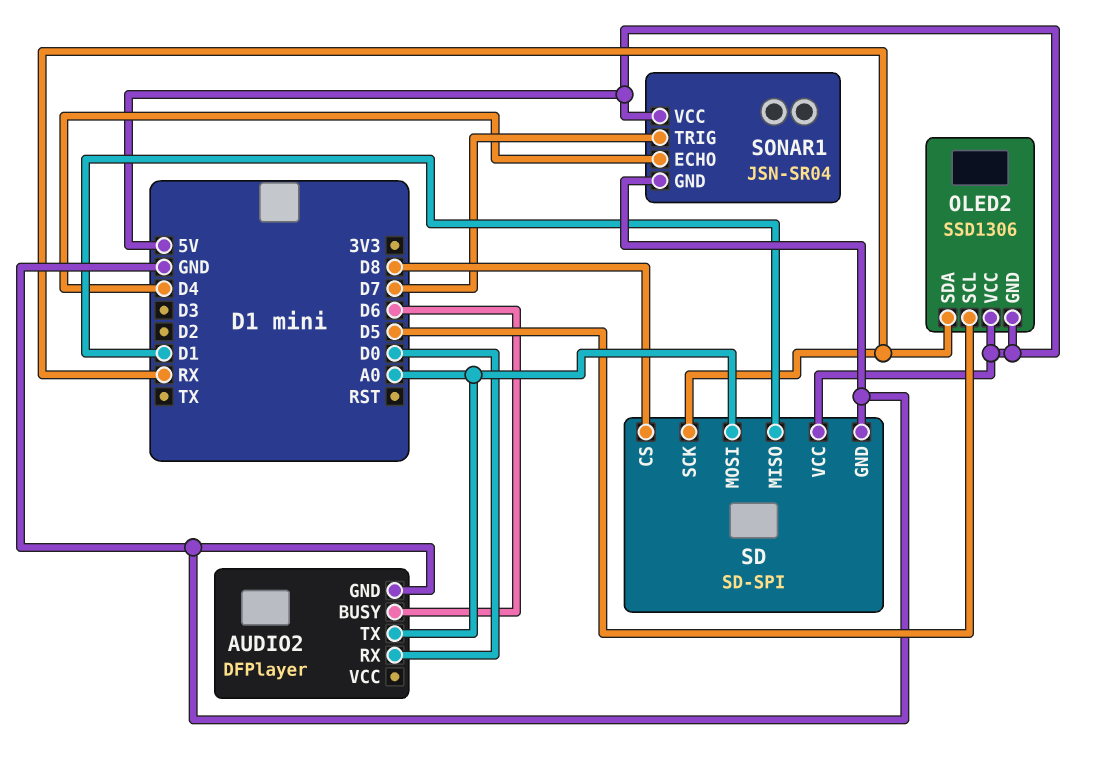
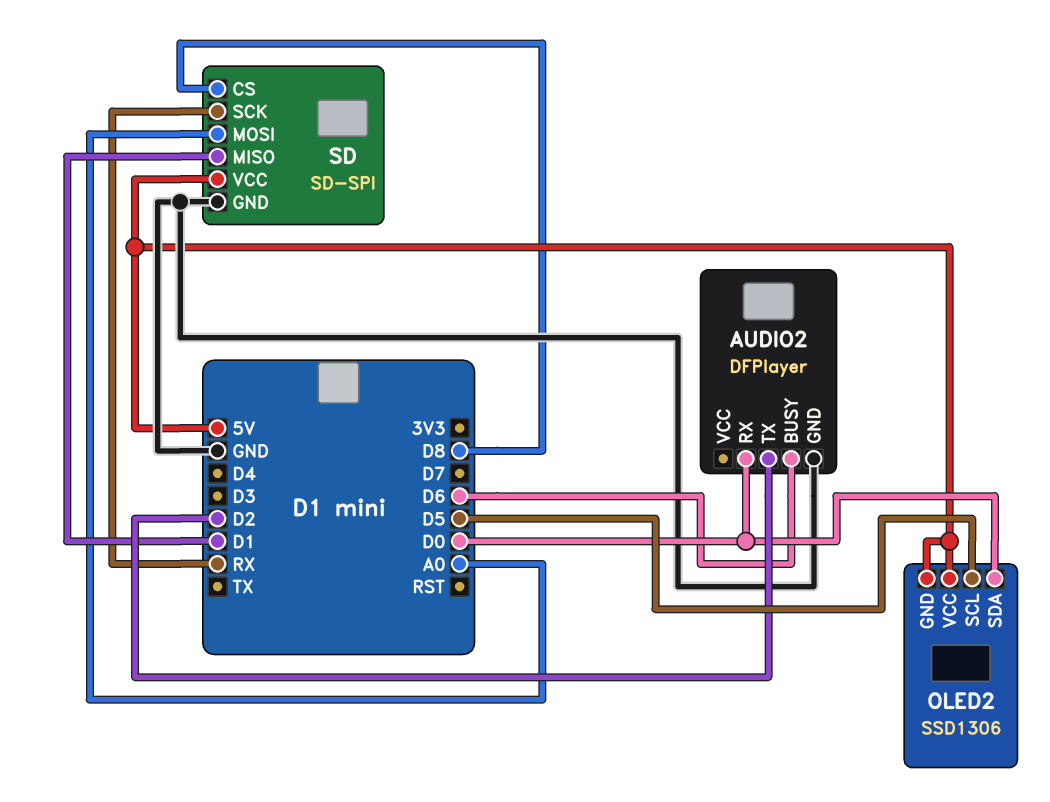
AUDIO2 pin TX: A0 -> D2
OLED2 pin SDA: RX -> D0
SONAR1: JSN-SR04 -> none
SONAR1 pin ECHO: D4 -> none
SONAR1 pin GND: GND -> none
SONAR1 pin TRIG: D7 -> none
SONAR1 pin VCC: 5V -> none

